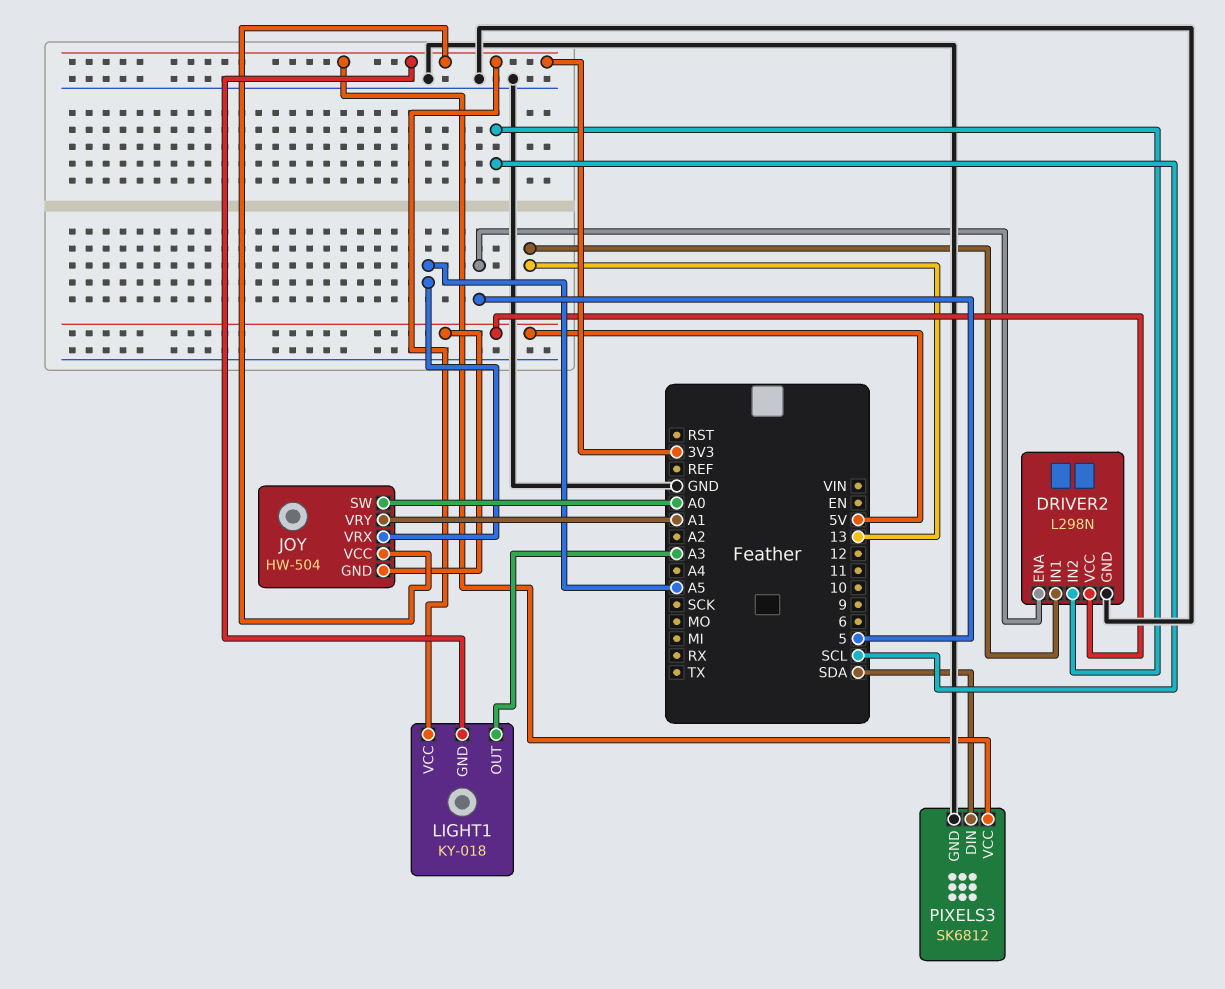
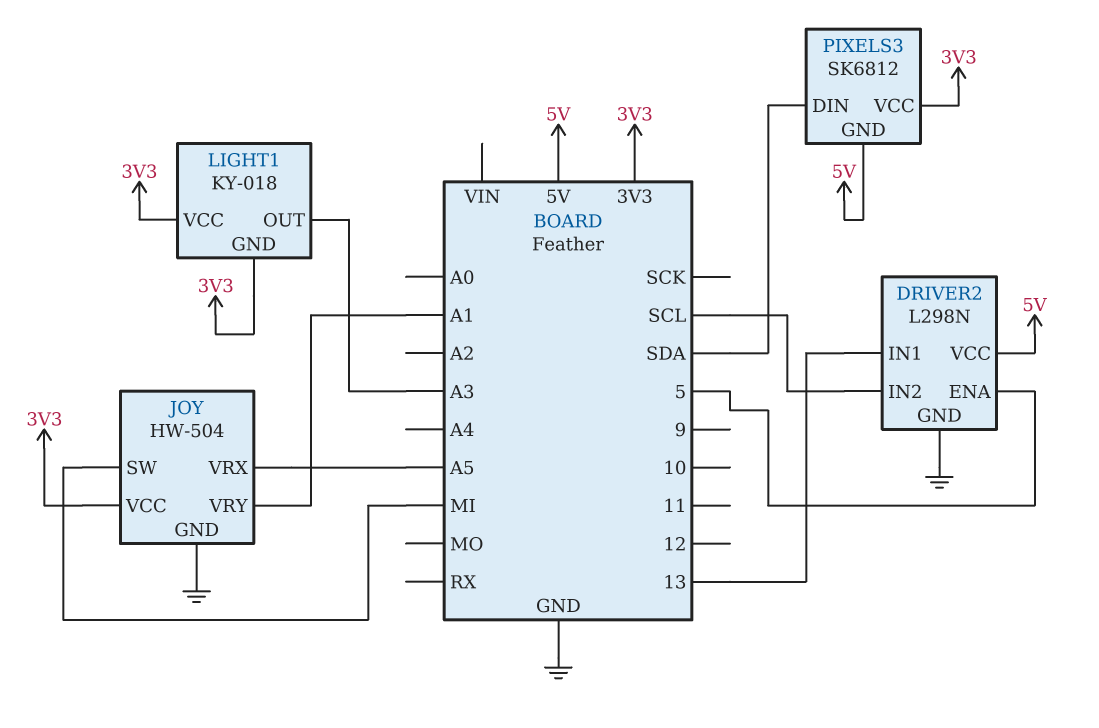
JOY pin GND: 5V -> GND
JOY pin SW: A0 -> MI
PIXELS3 pin GND: GND -> 5V

